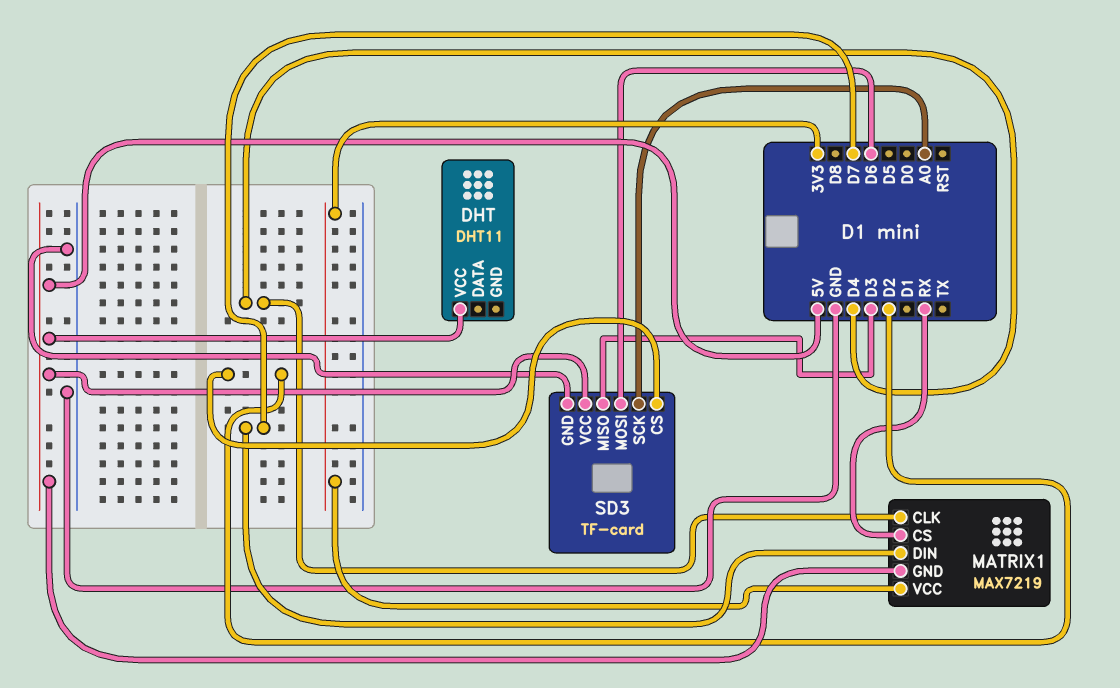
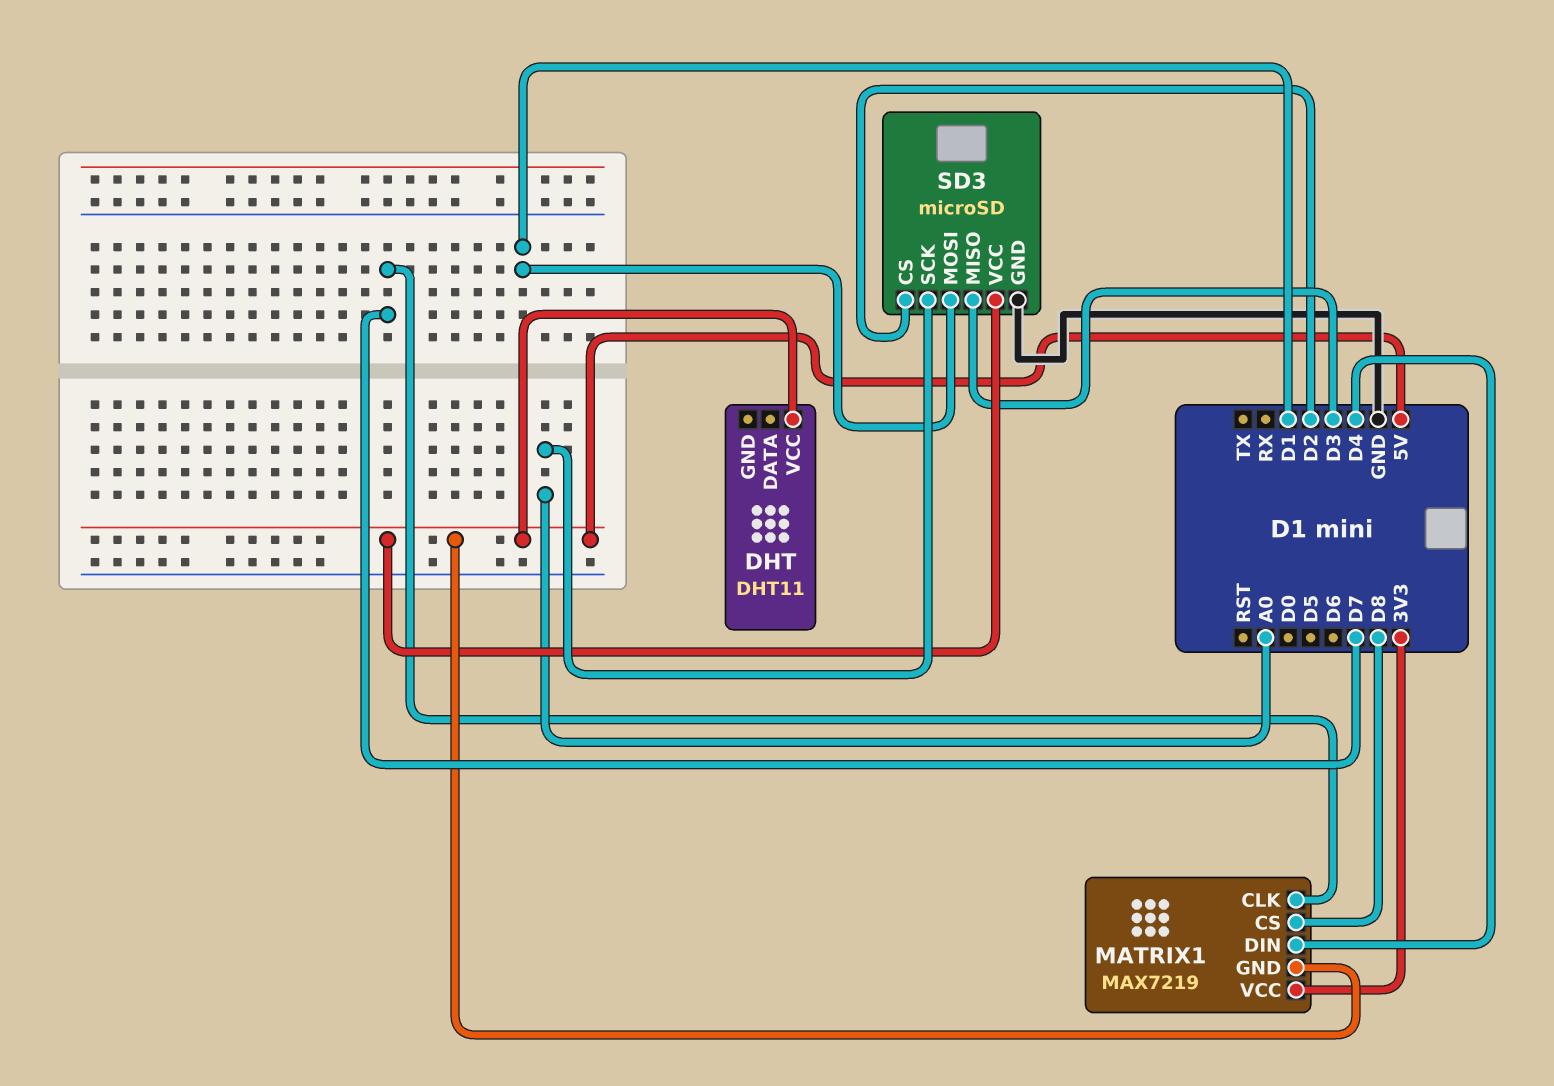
MATRIX1 pin CLK: D4 -> D7
MATRIX1 pin CS: RX -> D8
MATRIX1 pin DIN: D7 -> D4
SD3: TF-card -> microSD
SD3 pin MOSI: D6 -> D1

